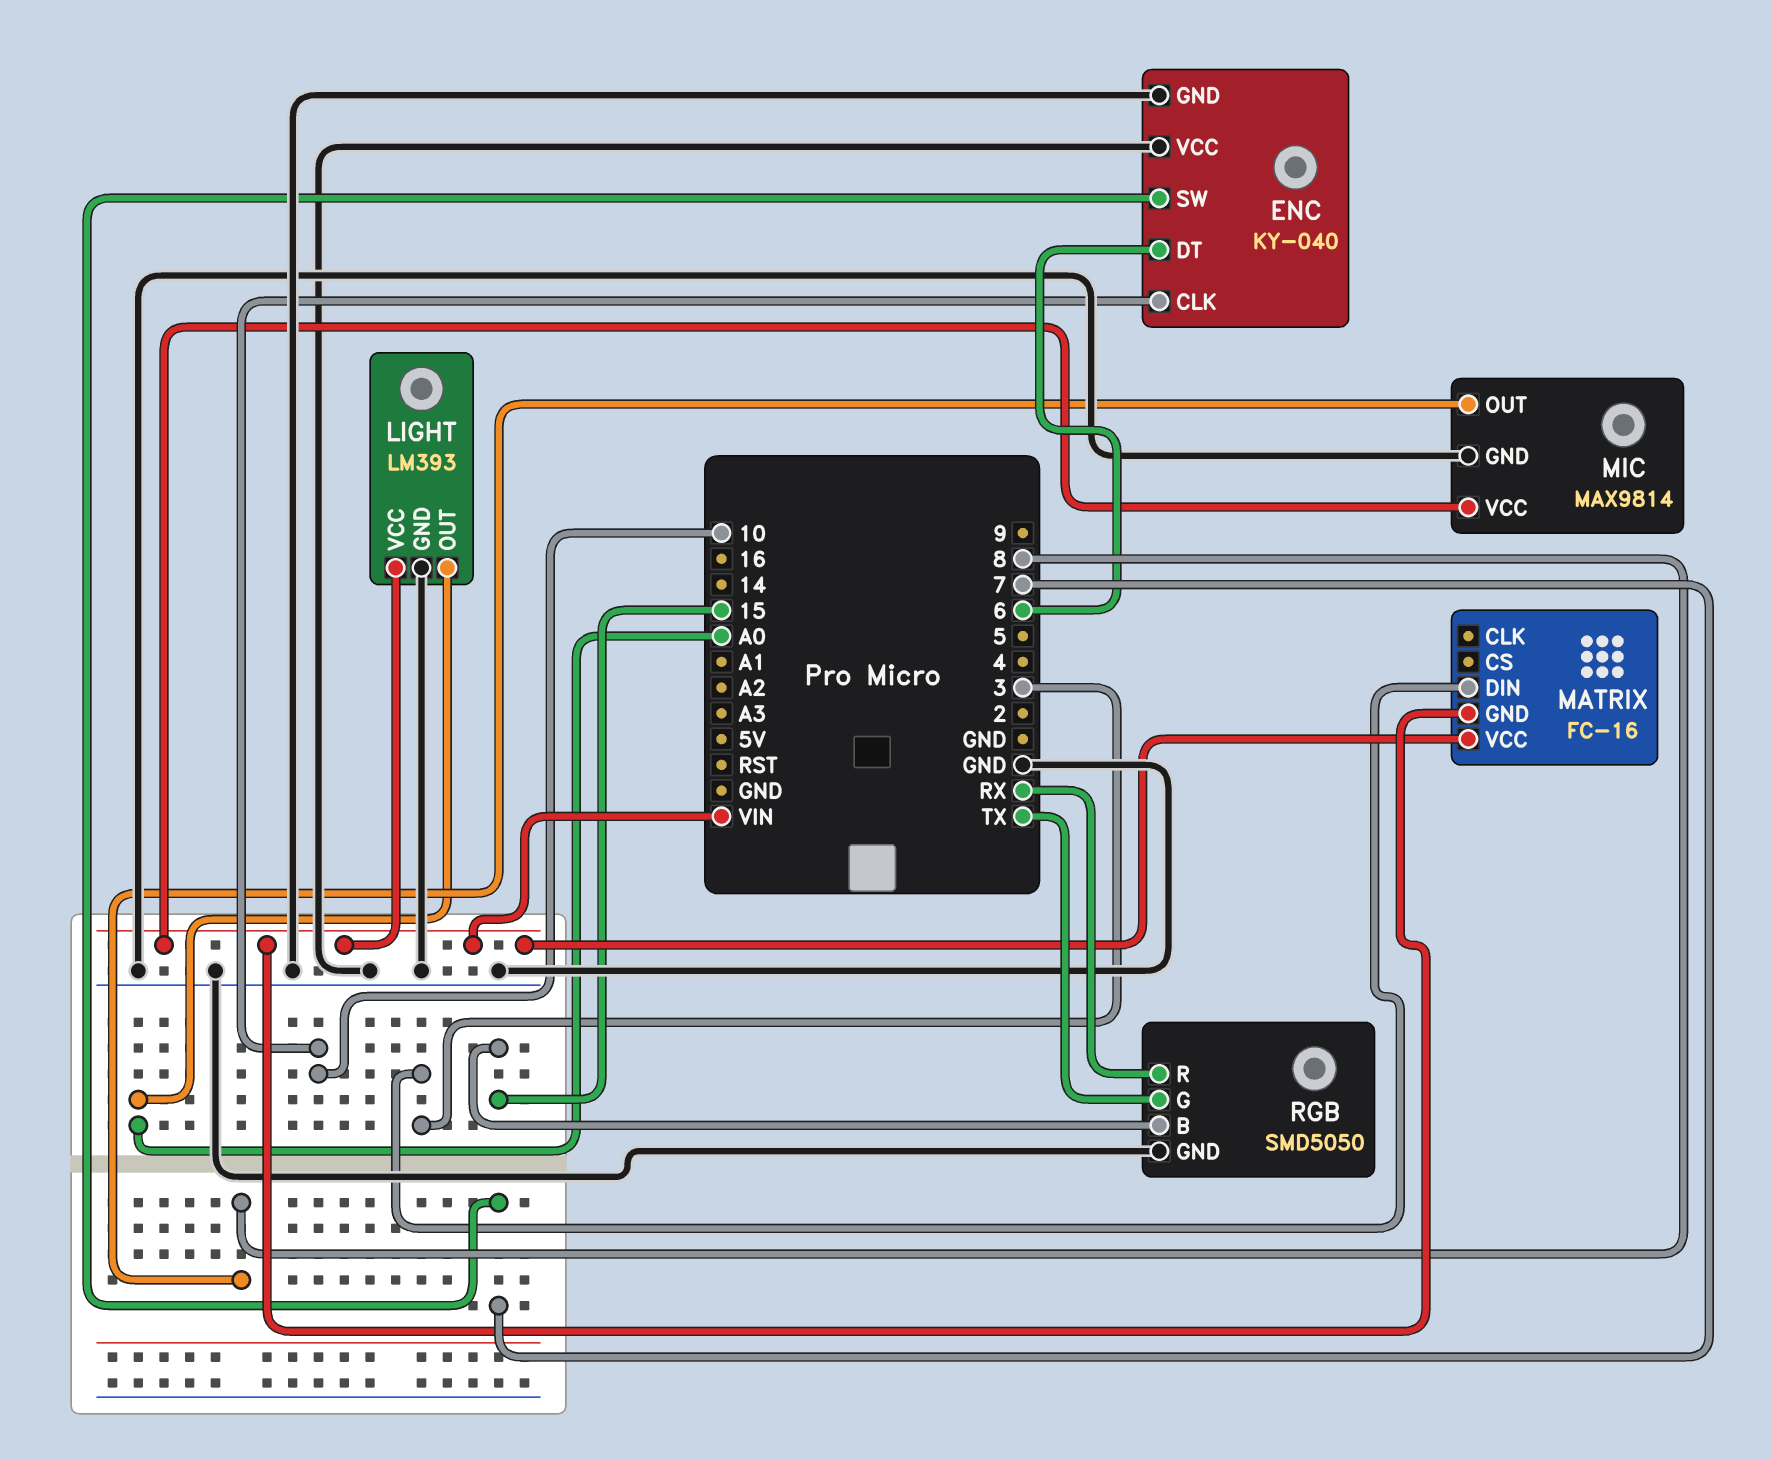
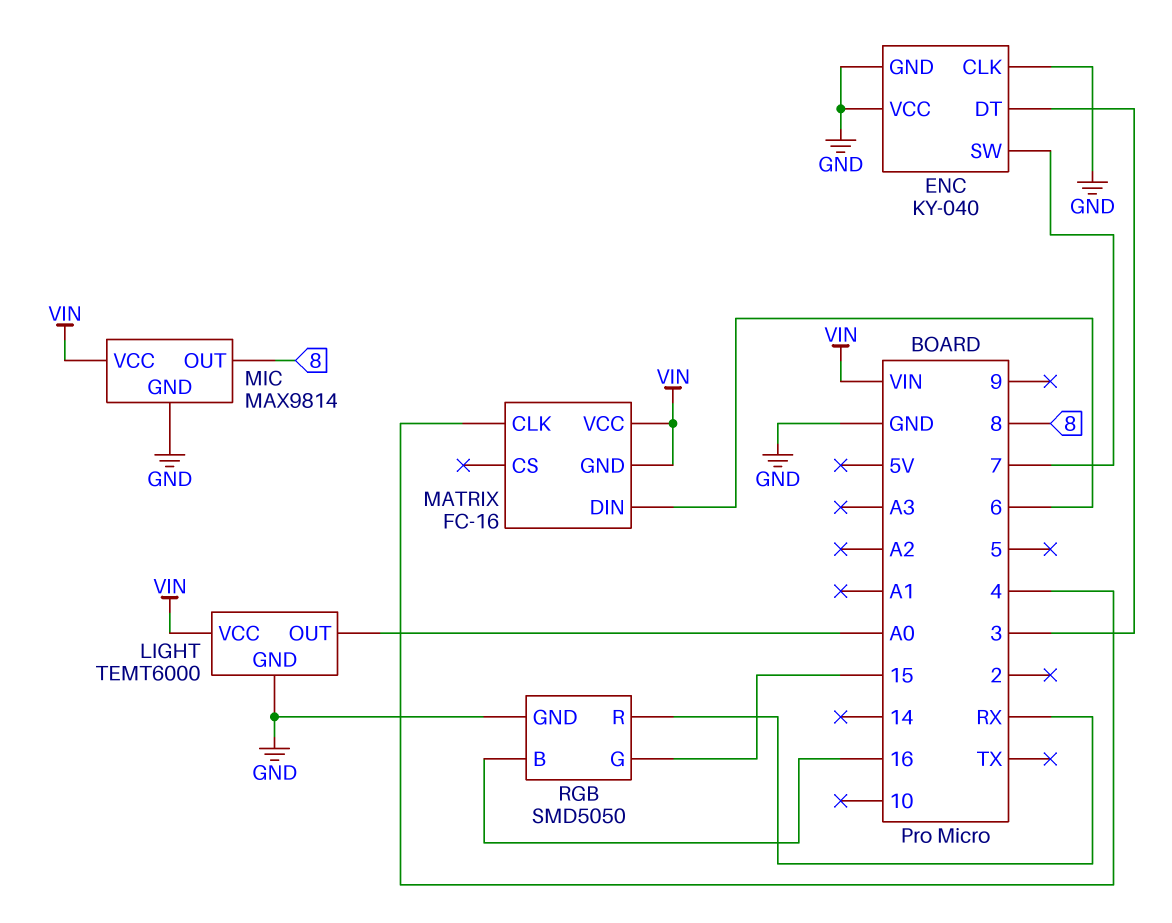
ENC pin CLK: 10 -> GND
ENC pin DT: 6 -> 3
LIGHT: LM393 -> TEMT6000
MATRIX pin CLK: none -> 4
MATRIX pin DIN: 3 -> 6
RGB pin B: 15 -> 16
RGB pin G: TX -> 15

